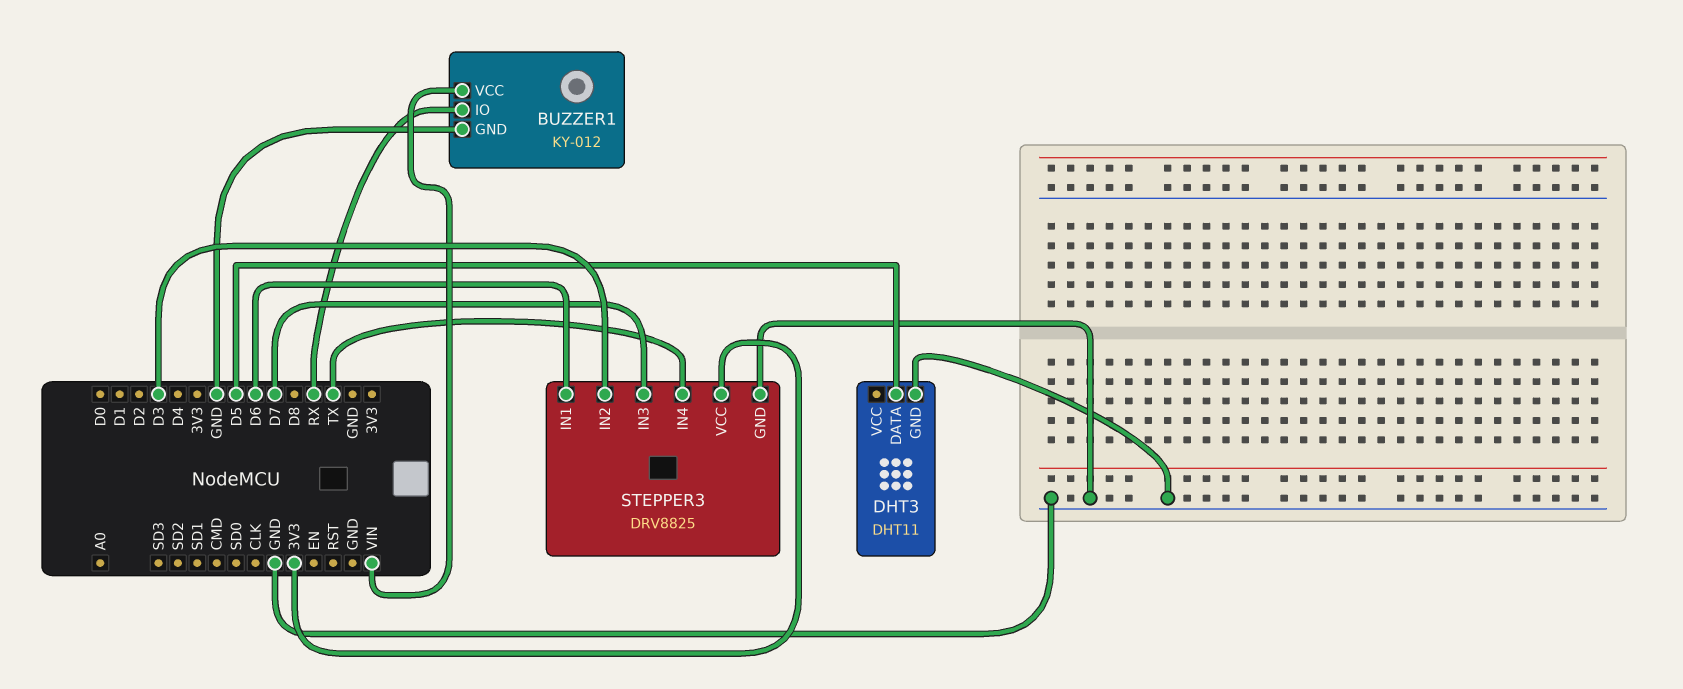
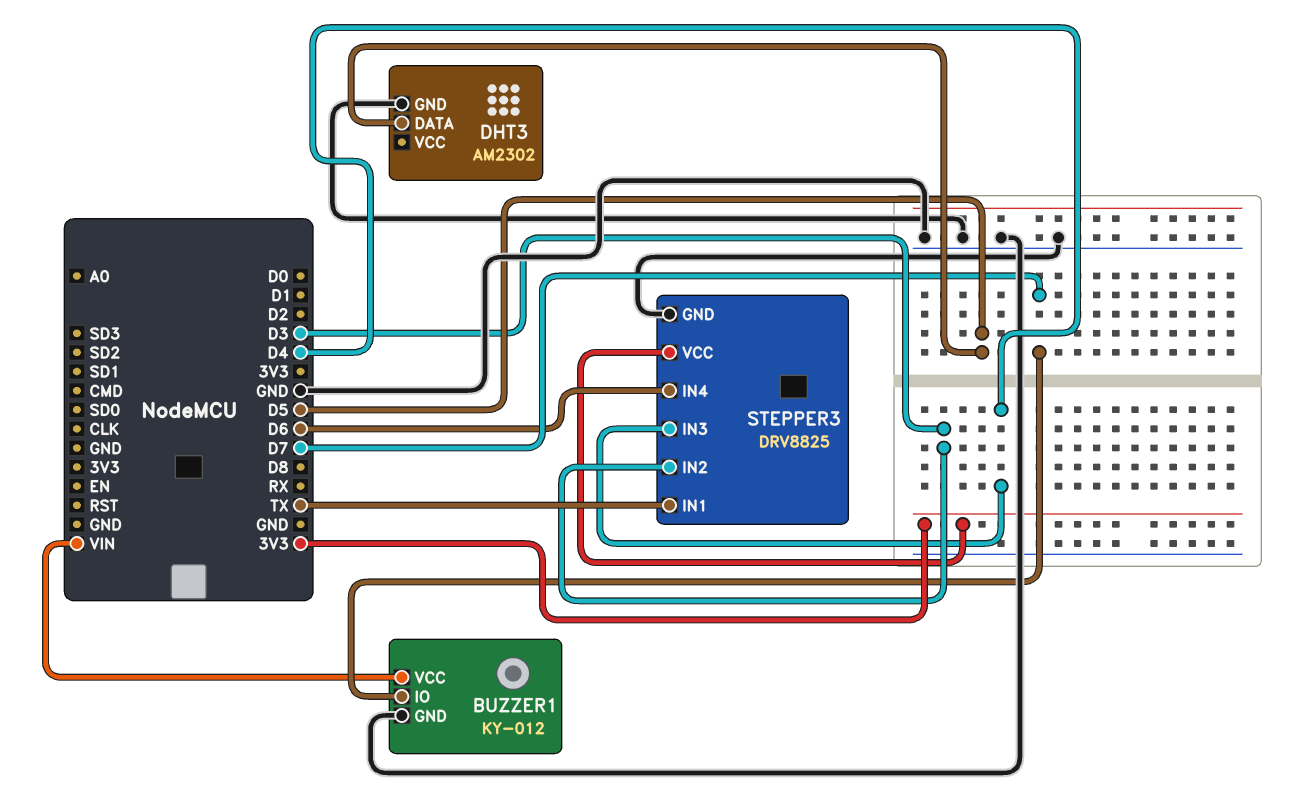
BUZZER1 pin IO: RX -> D7
DHT3: DHT11 -> AM2302
STEPPER3 pin IN1: D6 -> TX
STEPPER3 pin IN3: D7 -> D4
STEPPER3 pin IN4: TX -> D6

